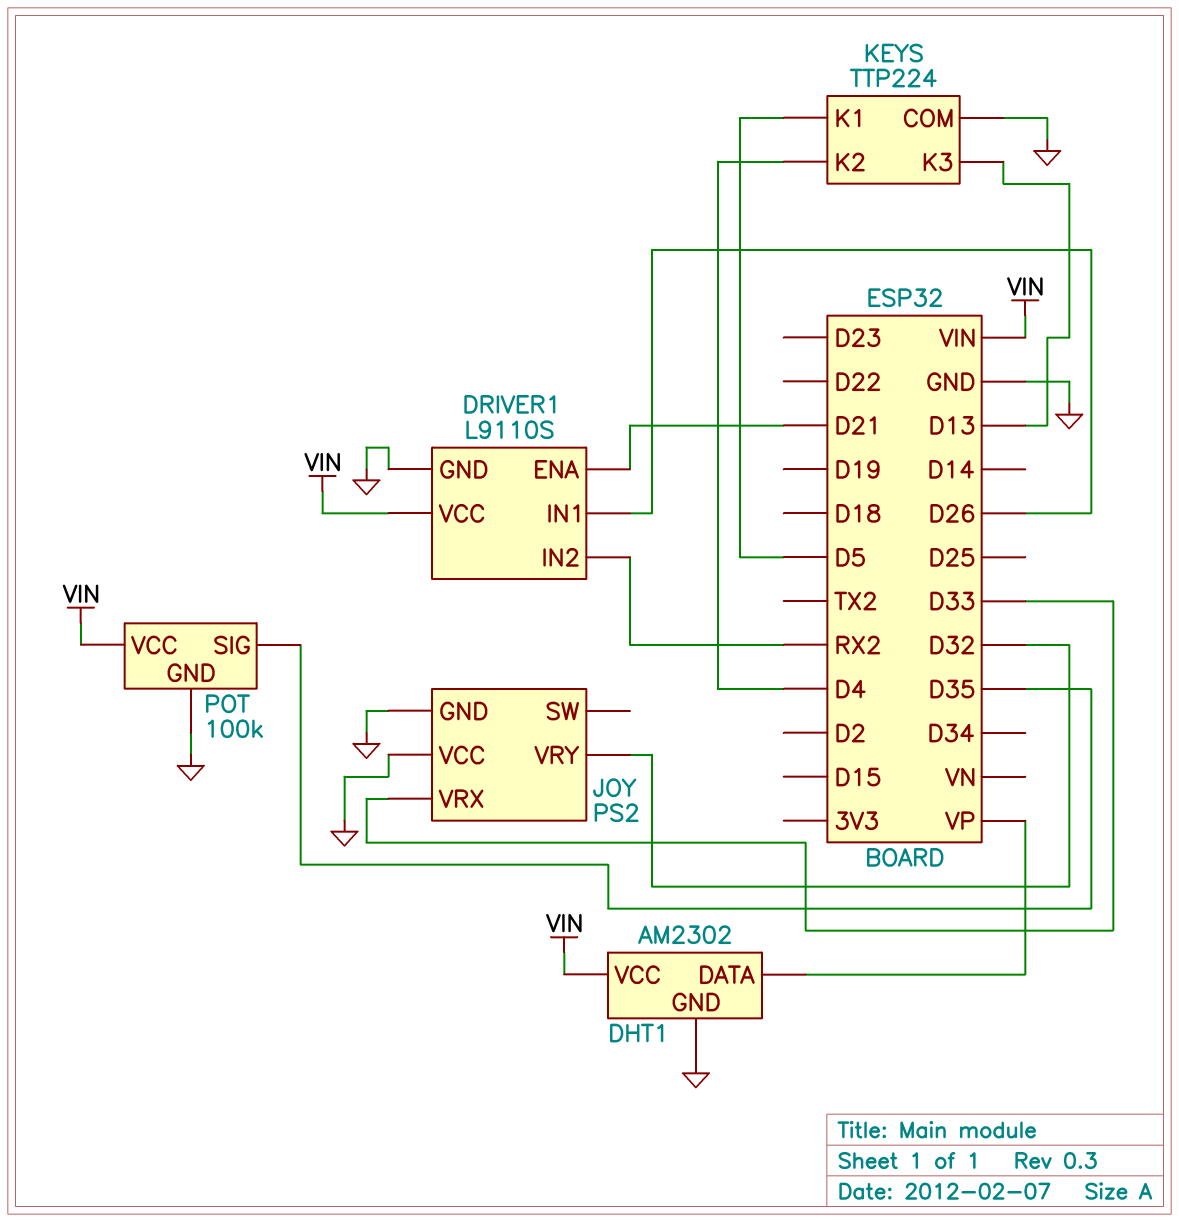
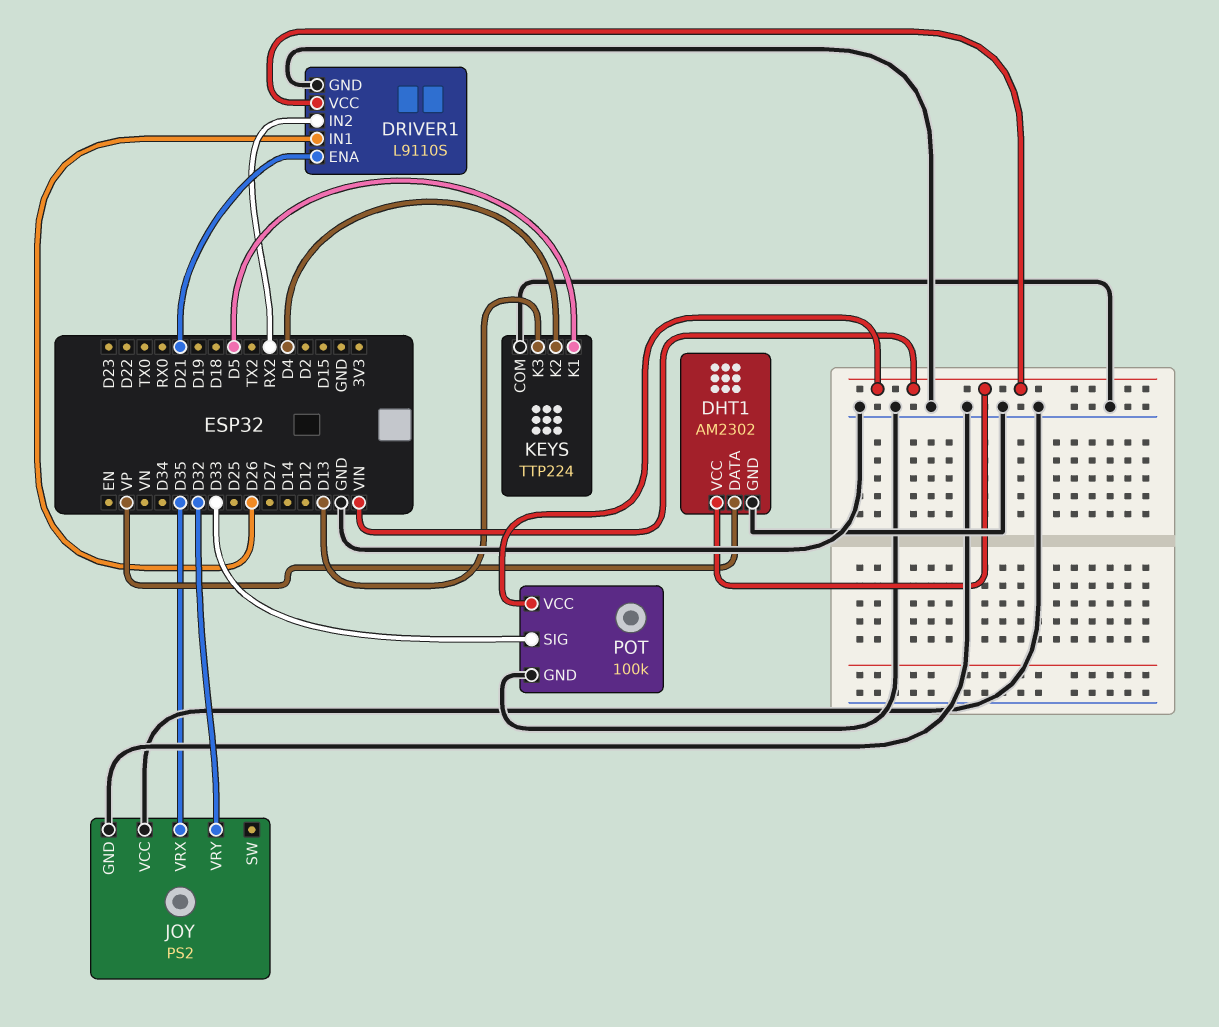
JOY pin VRX: D33 -> D35
POT pin SIG: D35 -> D33

